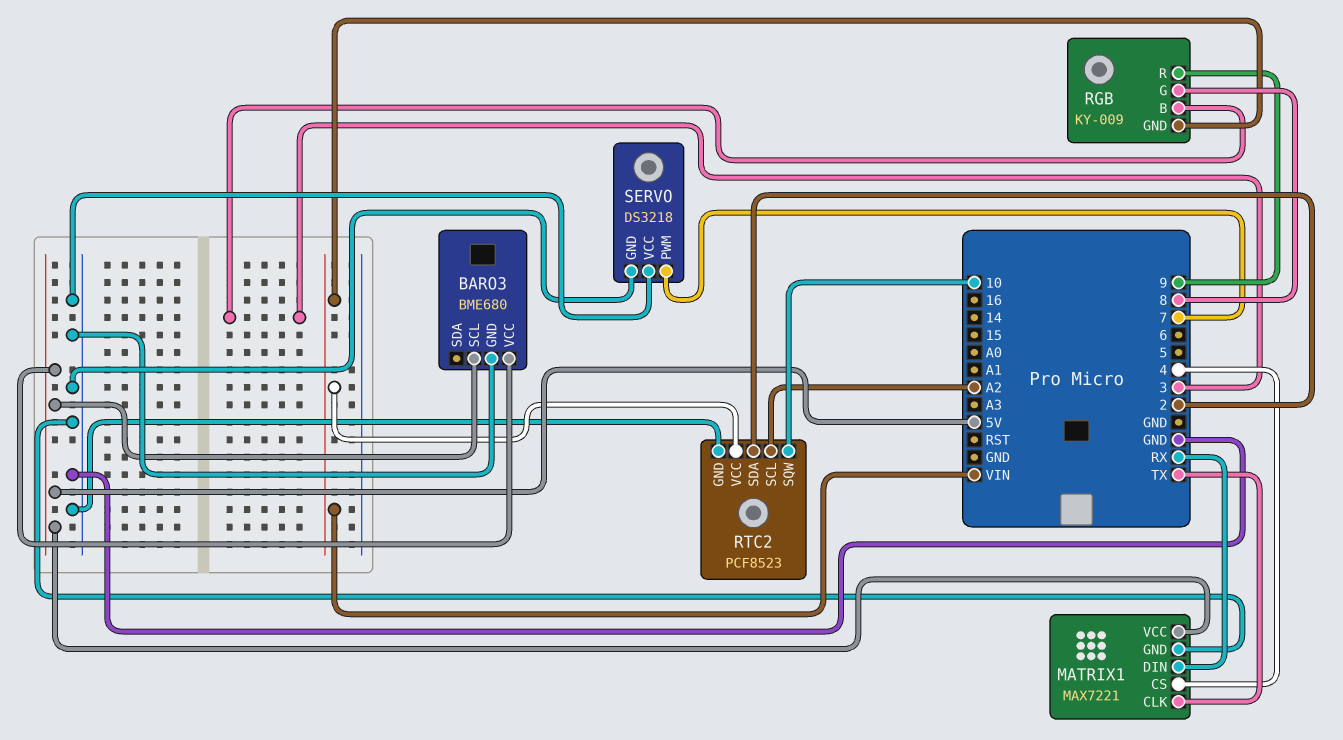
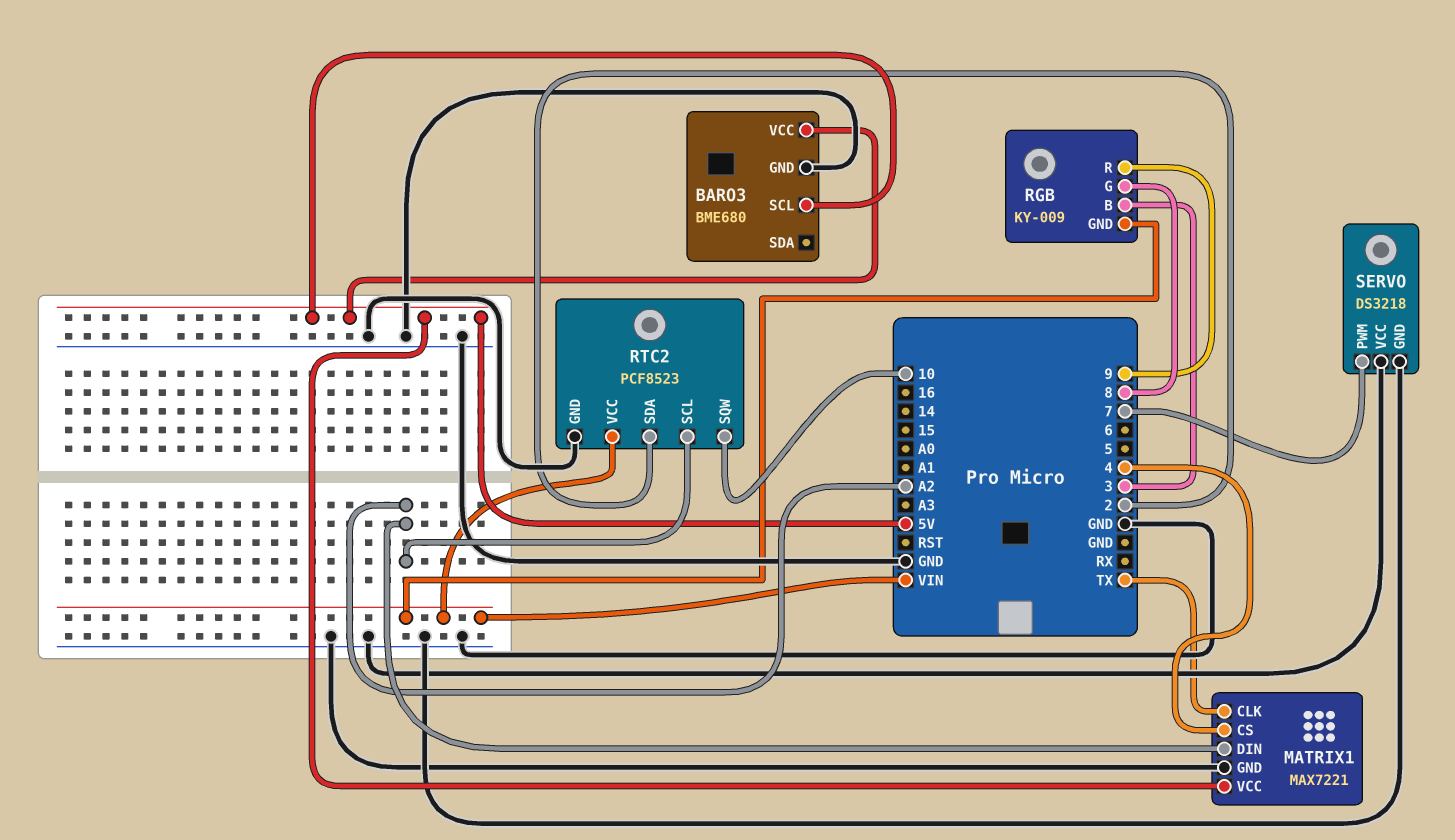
MATRIX1 pin DIN: RX -> A2

